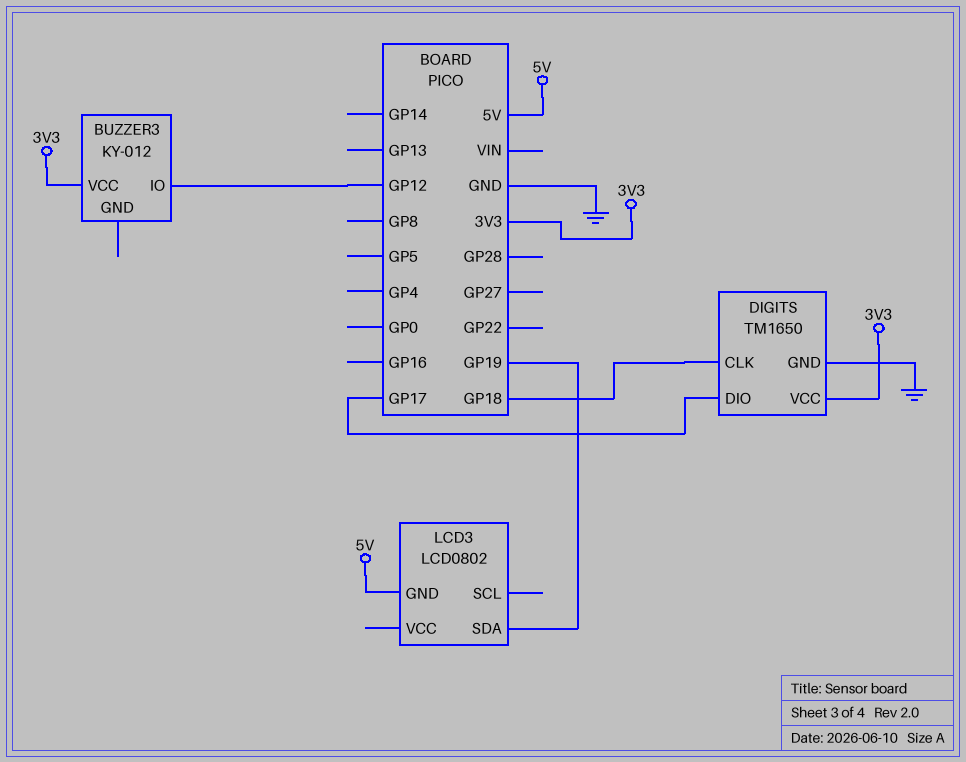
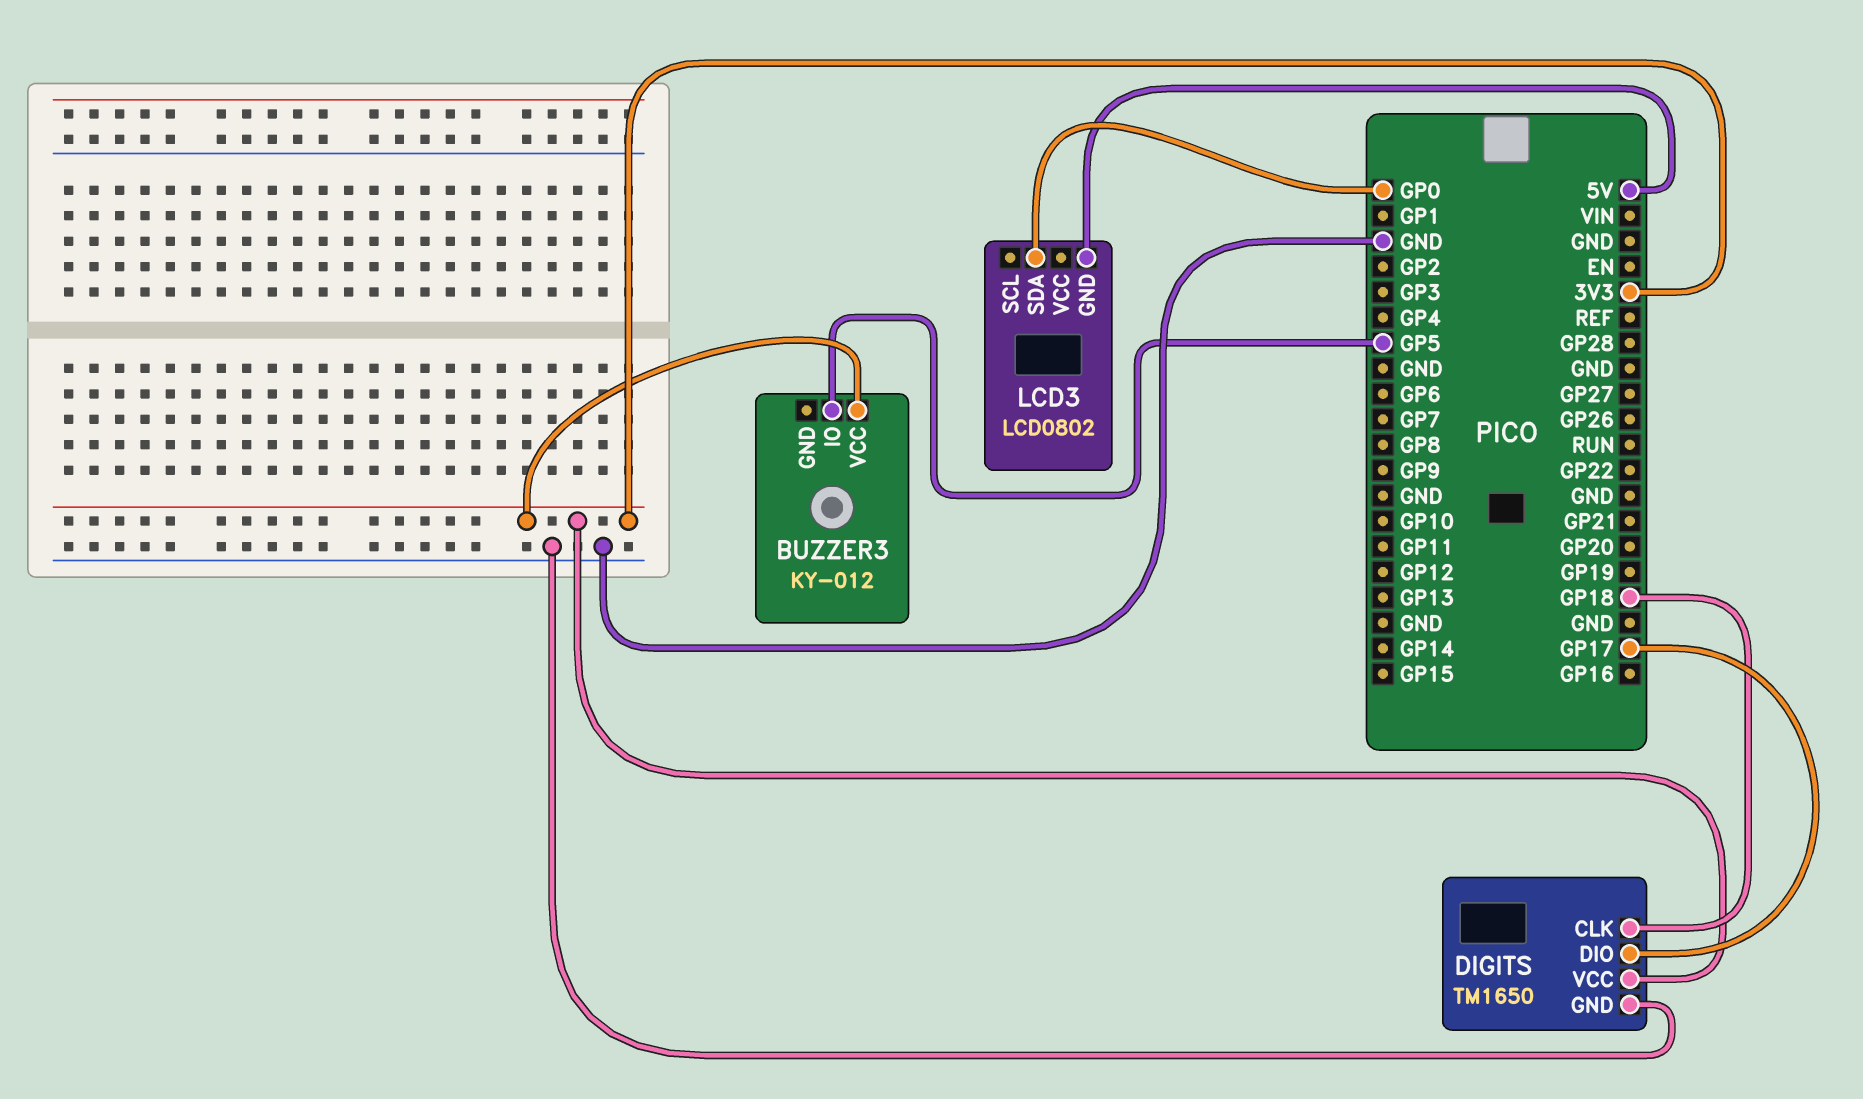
BUZZER3 pin IO: GP12 -> GP5
LCD3 pin SDA: GP19 -> GP0

